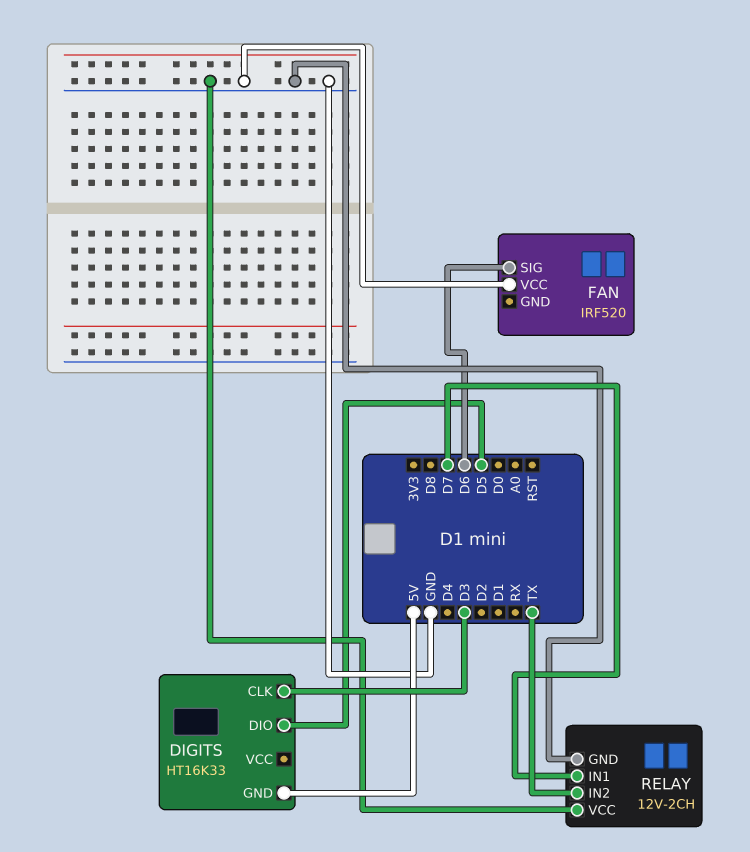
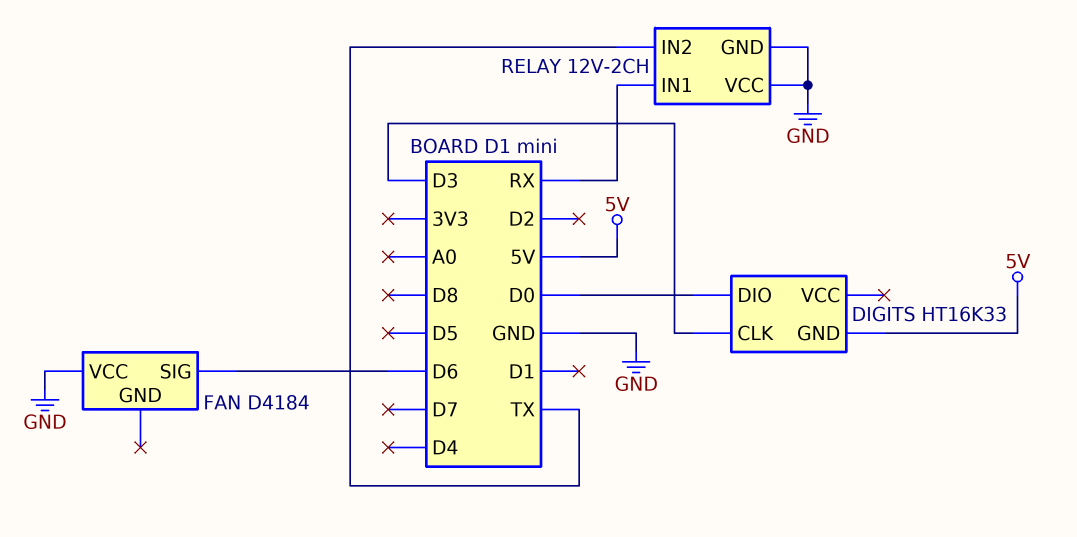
DIGITS pin DIO: D5 -> D0
FAN: IRF520 -> D4184
RELAY pin IN1: D7 -> RX

